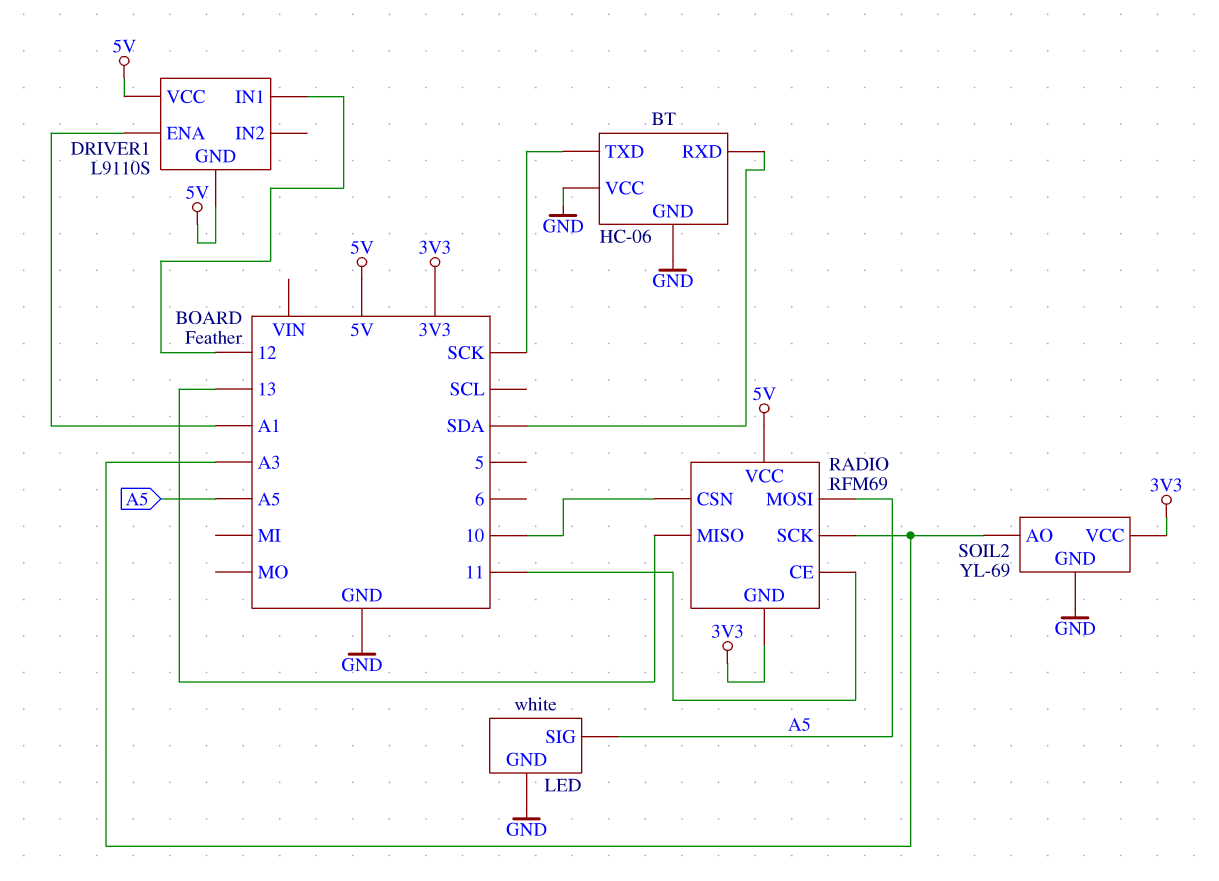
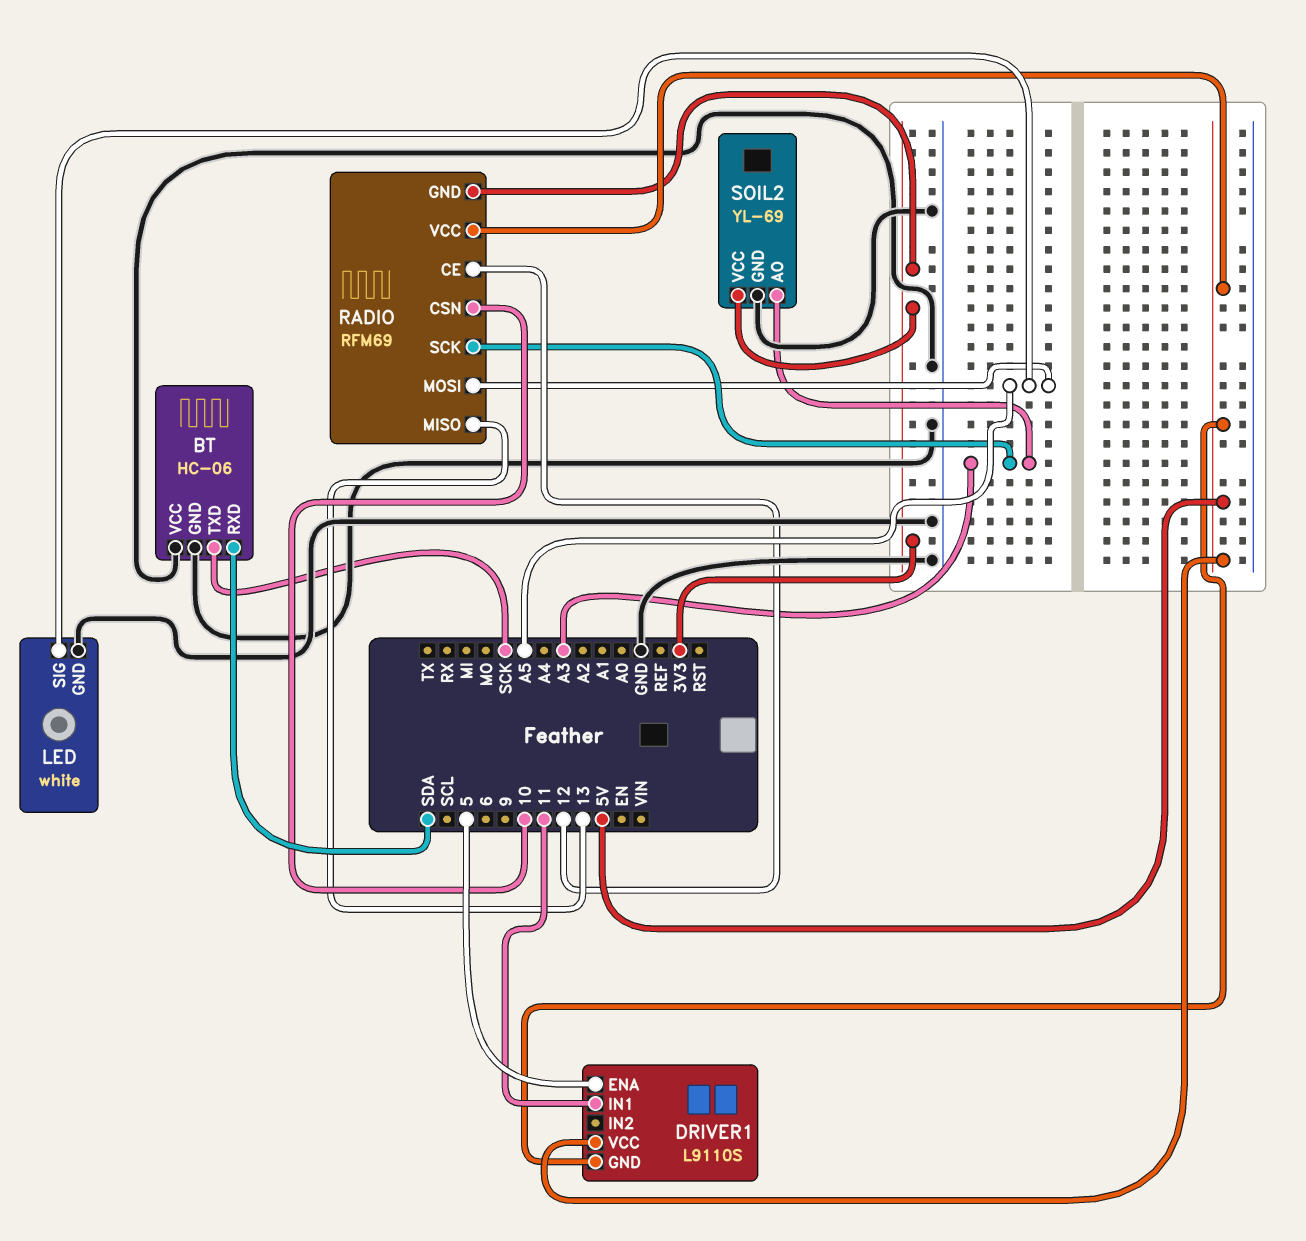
DRIVER1 pin ENA: A1 -> 5
DRIVER1 pin IN1: 12 -> 11
RADIO pin CE: 11 -> 12

